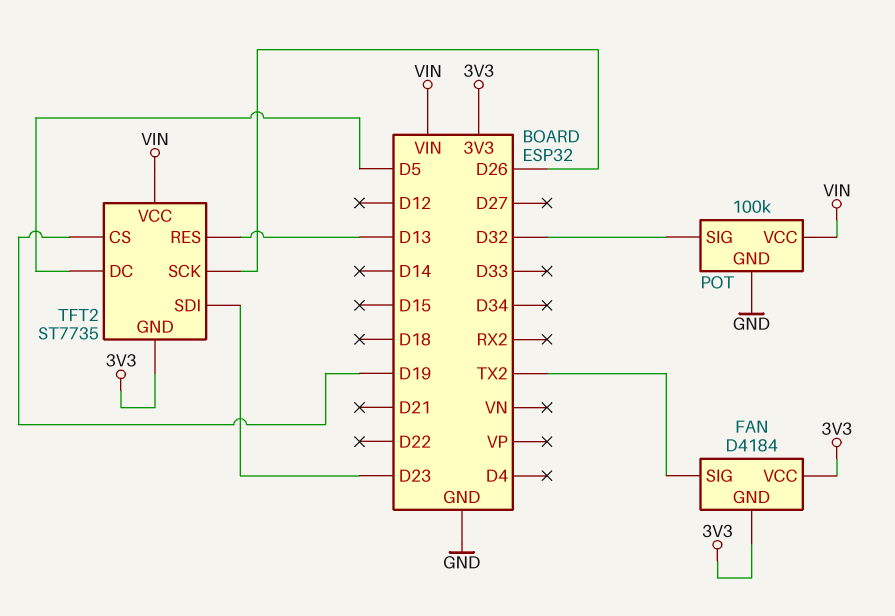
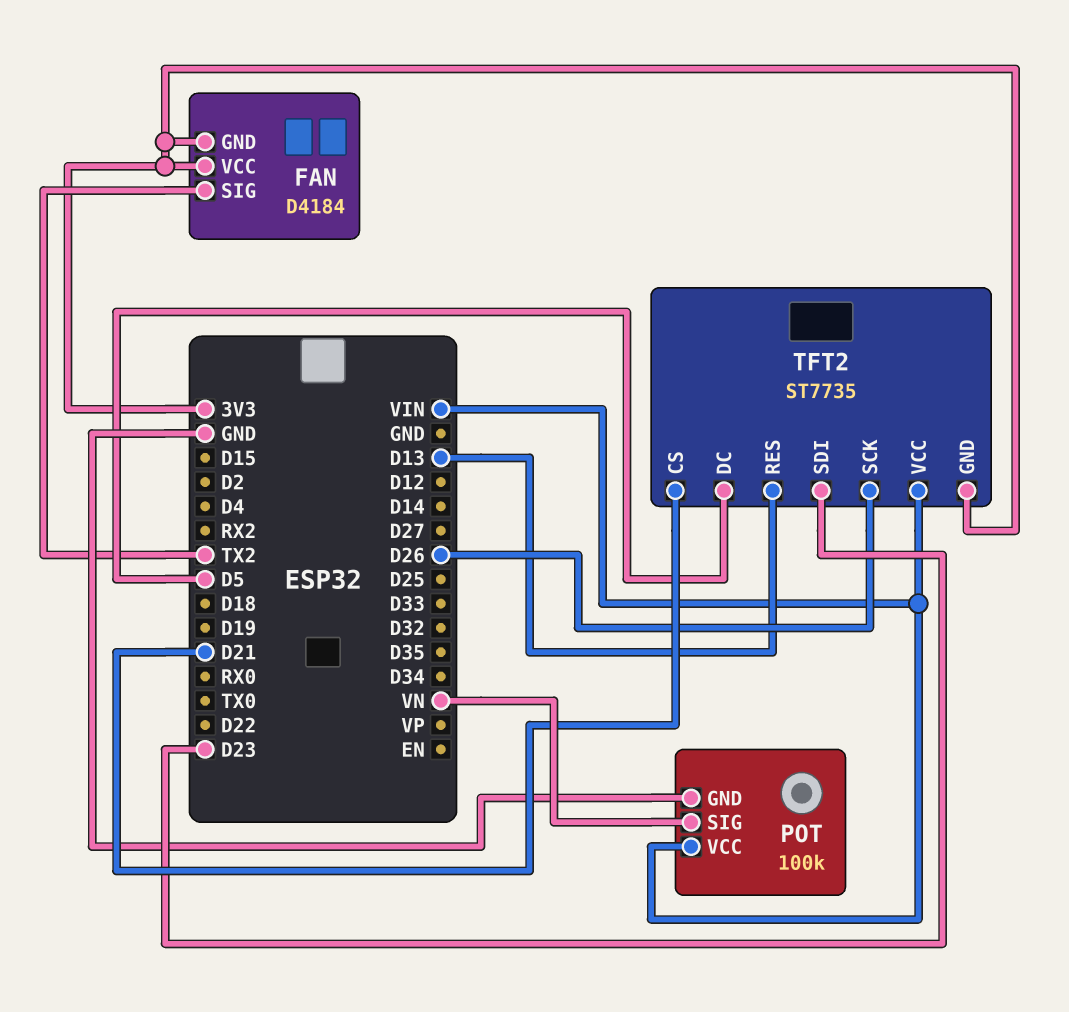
POT pin SIG: D32 -> VN
TFT2 pin CS: D19 -> D21

